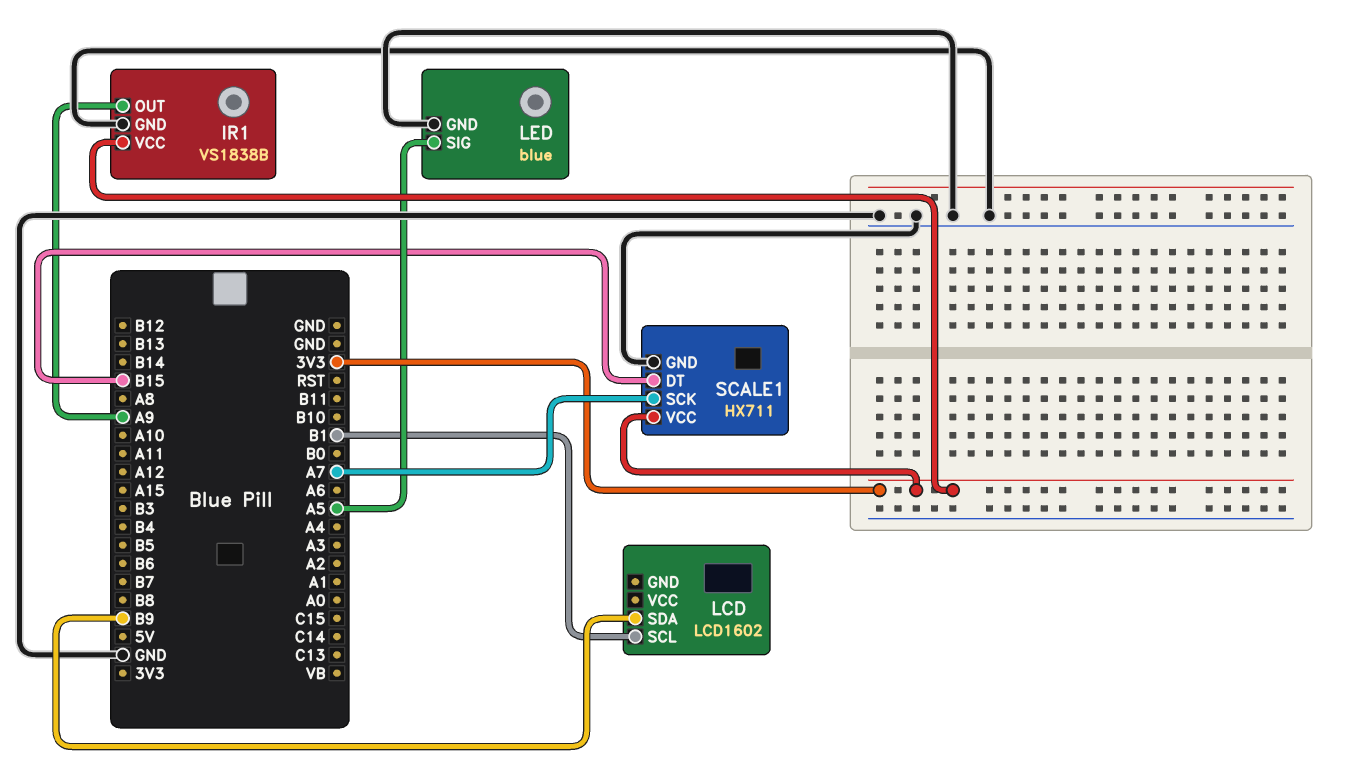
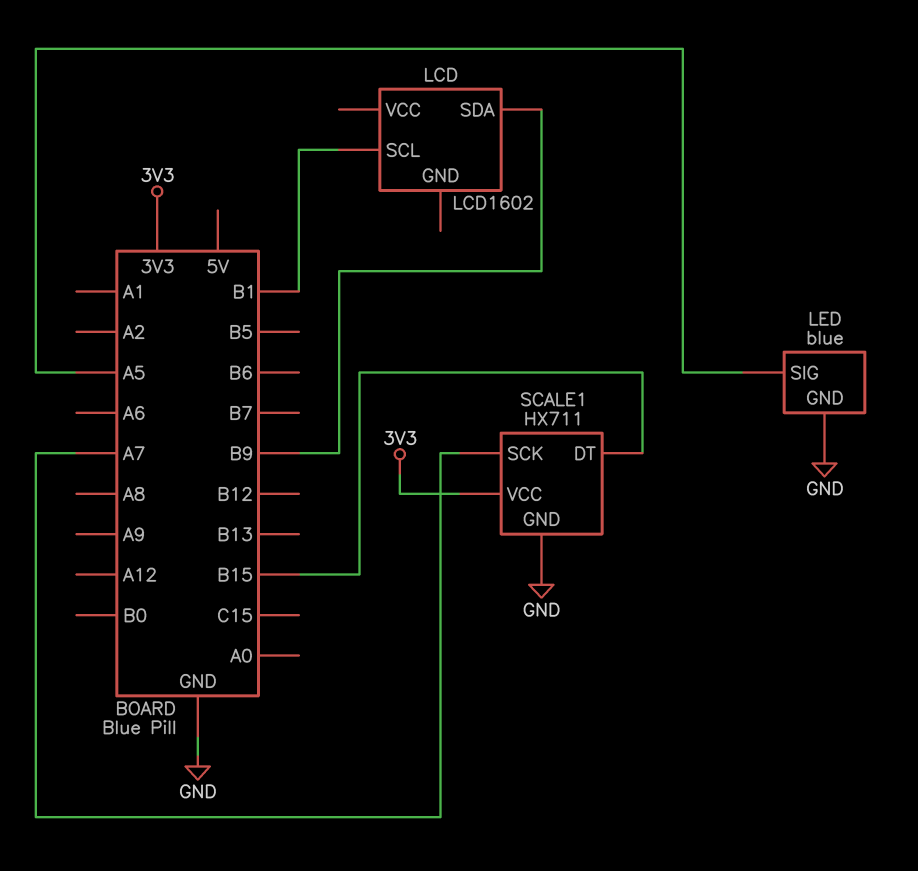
IR1: VS1838B -> none
IR1 pin GND: GND -> none
IR1 pin OUT: A9 -> none
IR1 pin VCC: 3V3 -> none

